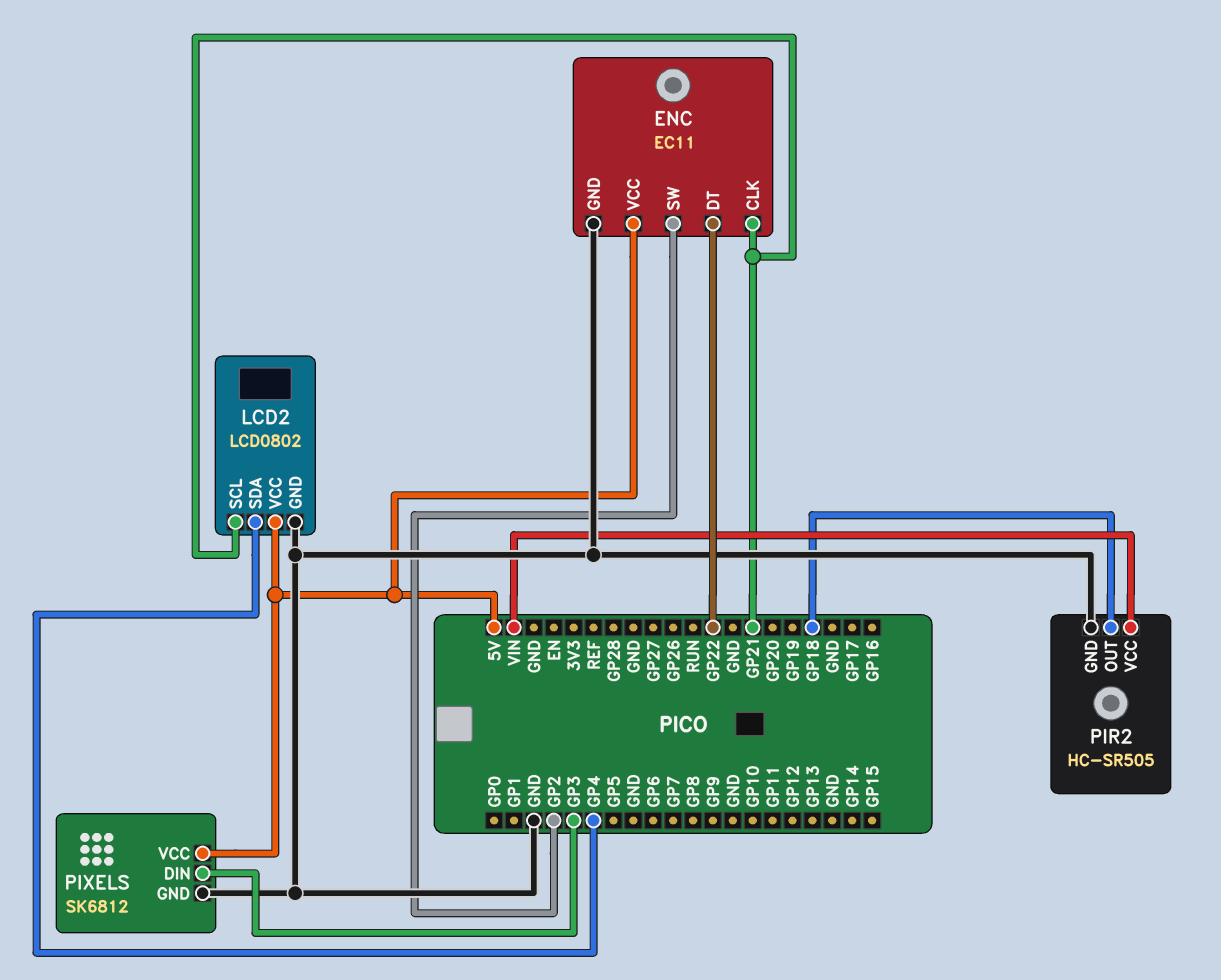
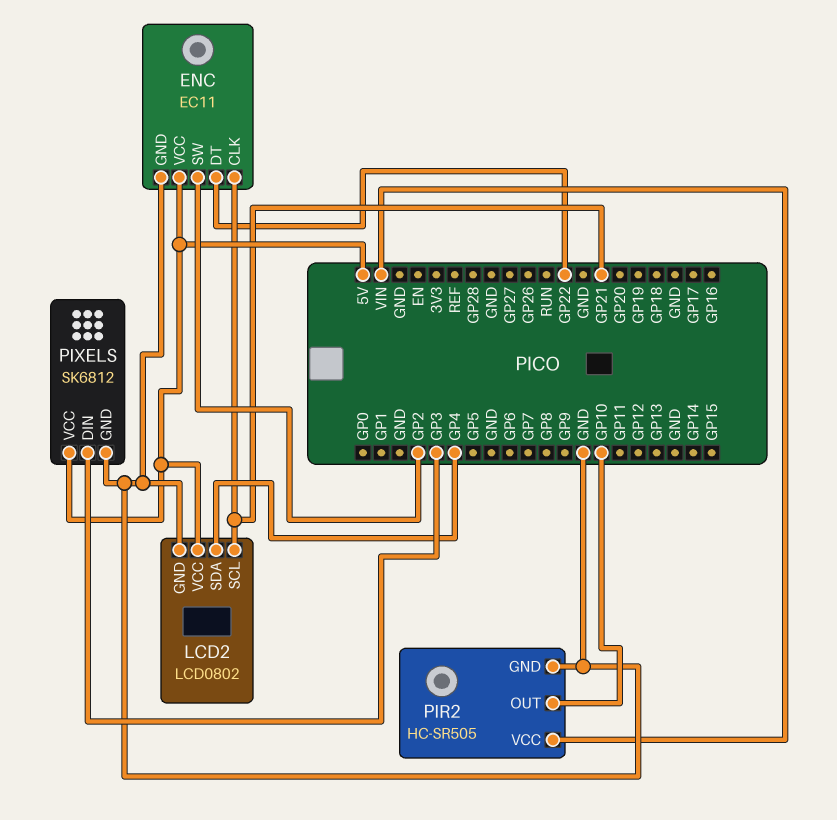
PIR2 pin OUT: GP18 -> GP10

